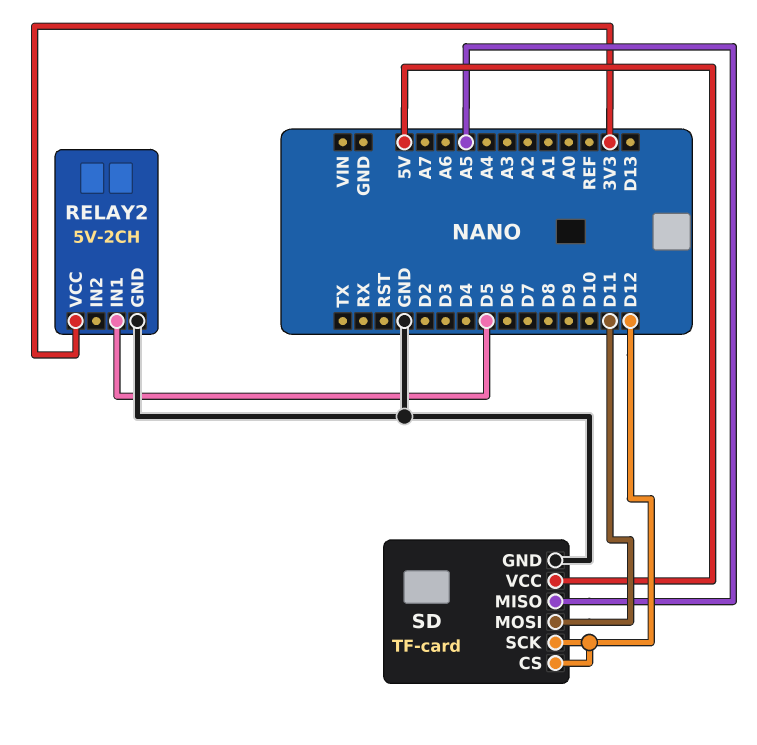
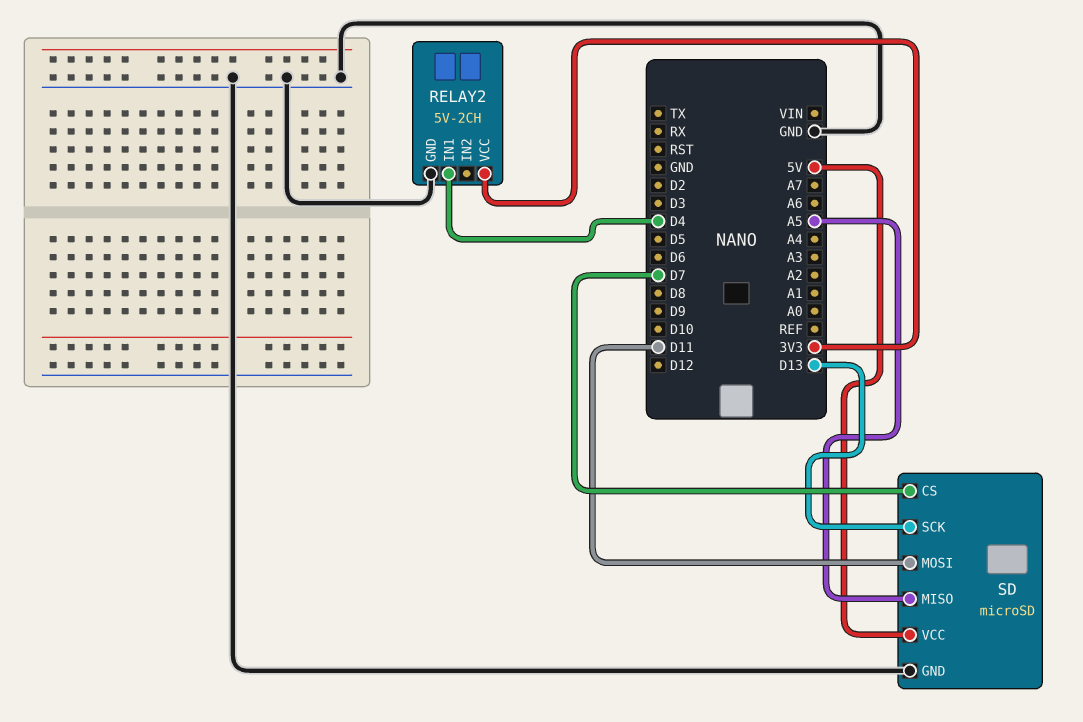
RELAY2 pin IN1: D5 -> D4
SD: TF-card -> microSD
SD pin CS: D12 -> D7
SD pin SCK: D12 -> D13

